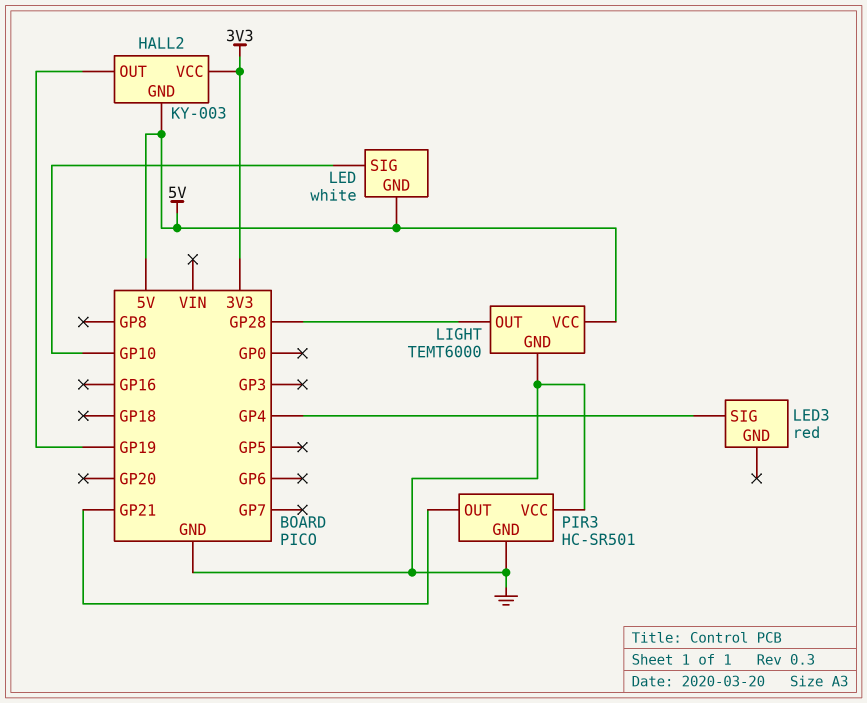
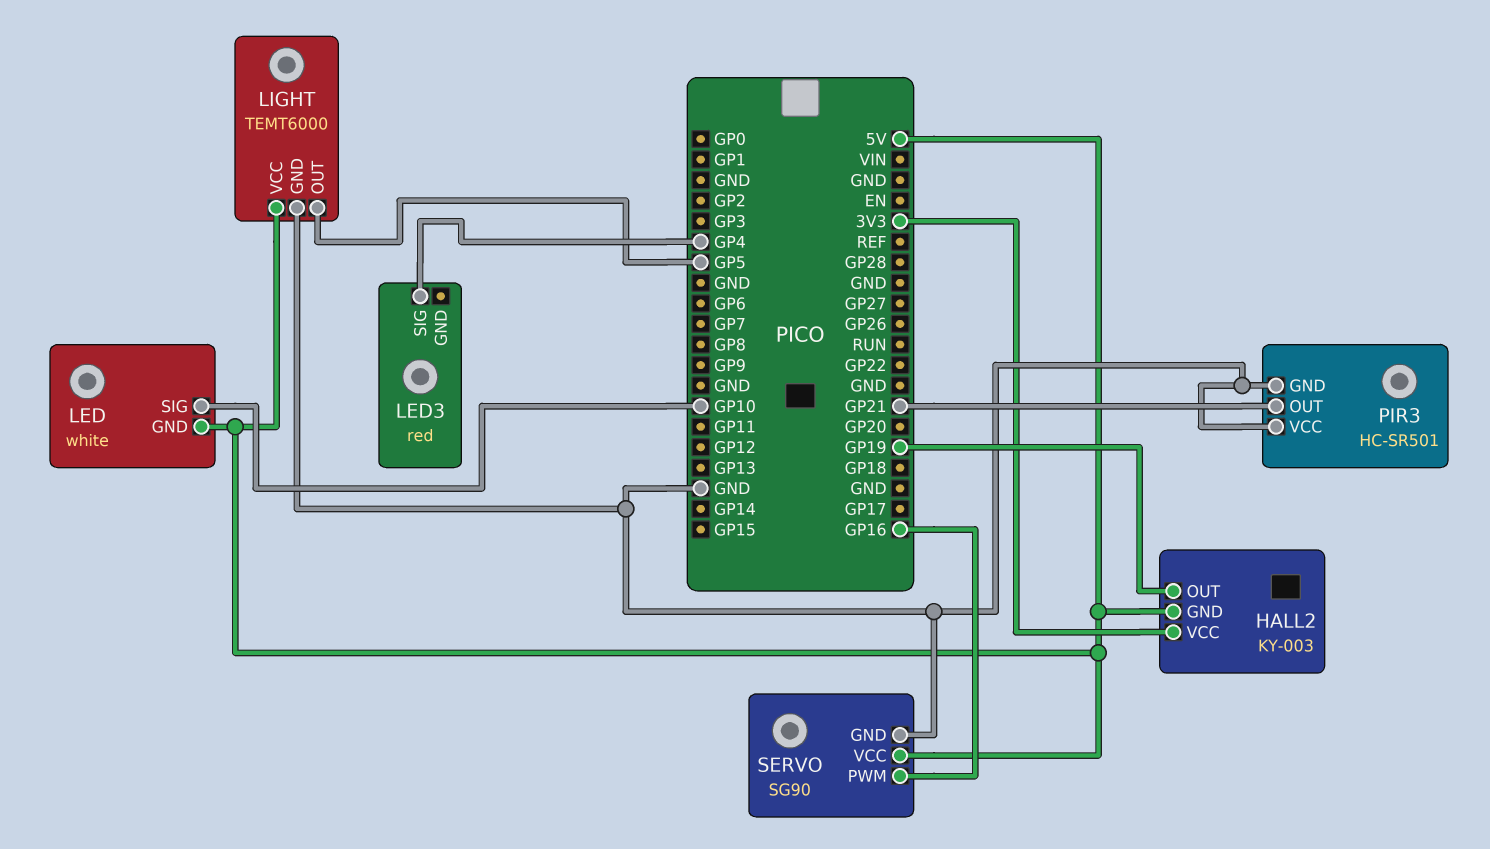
LIGHT pin OUT: GP28 -> GP5
SERVO: none -> SG90
SERVO pin GND: none -> GND
SERVO pin PWM: none -> GP16
SERVO pin VCC: none -> 5V

